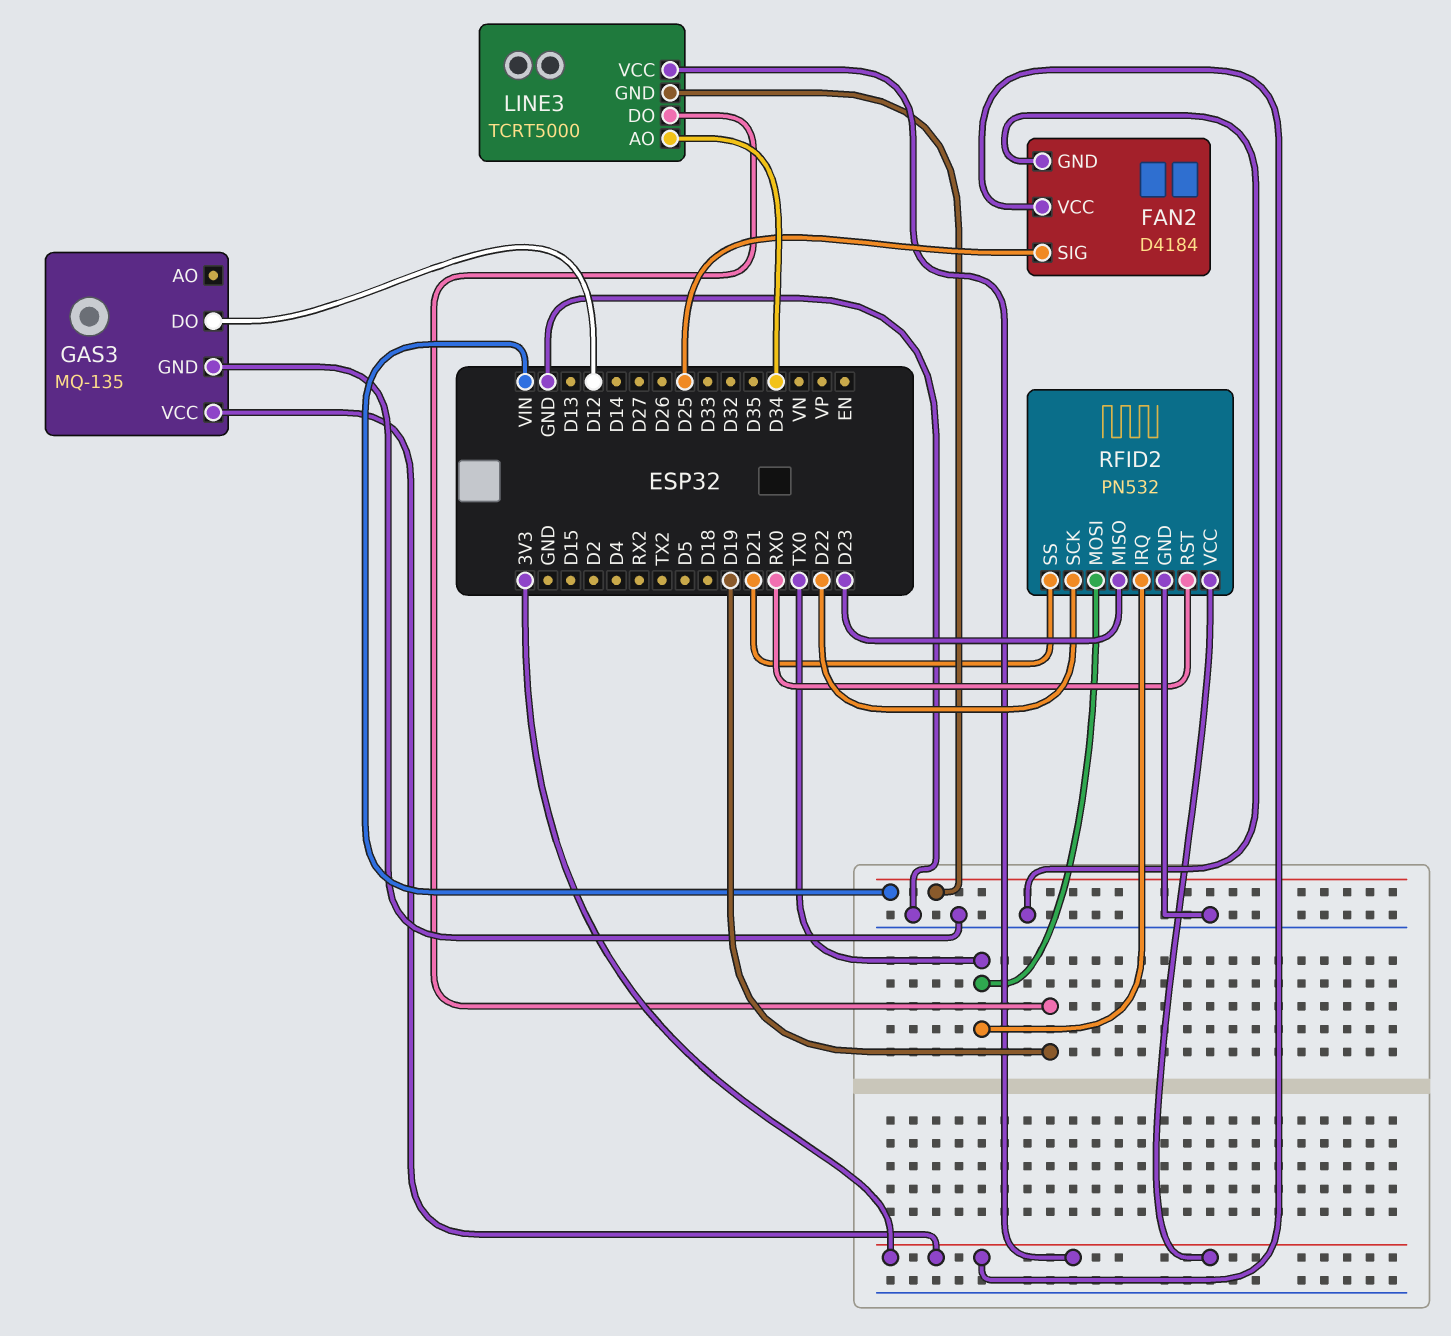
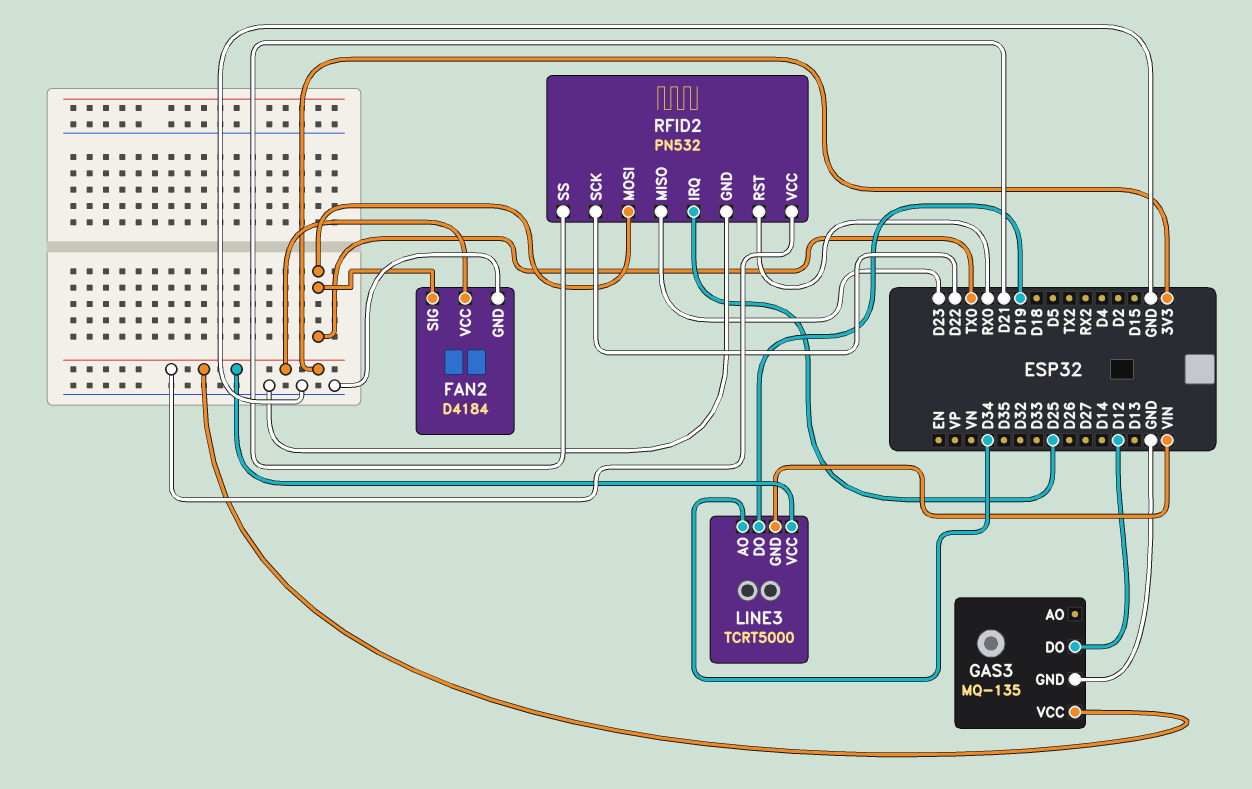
FAN2 pin SIG: D25 -> TX0
RFID2 pin IRQ: TX0 -> D25

